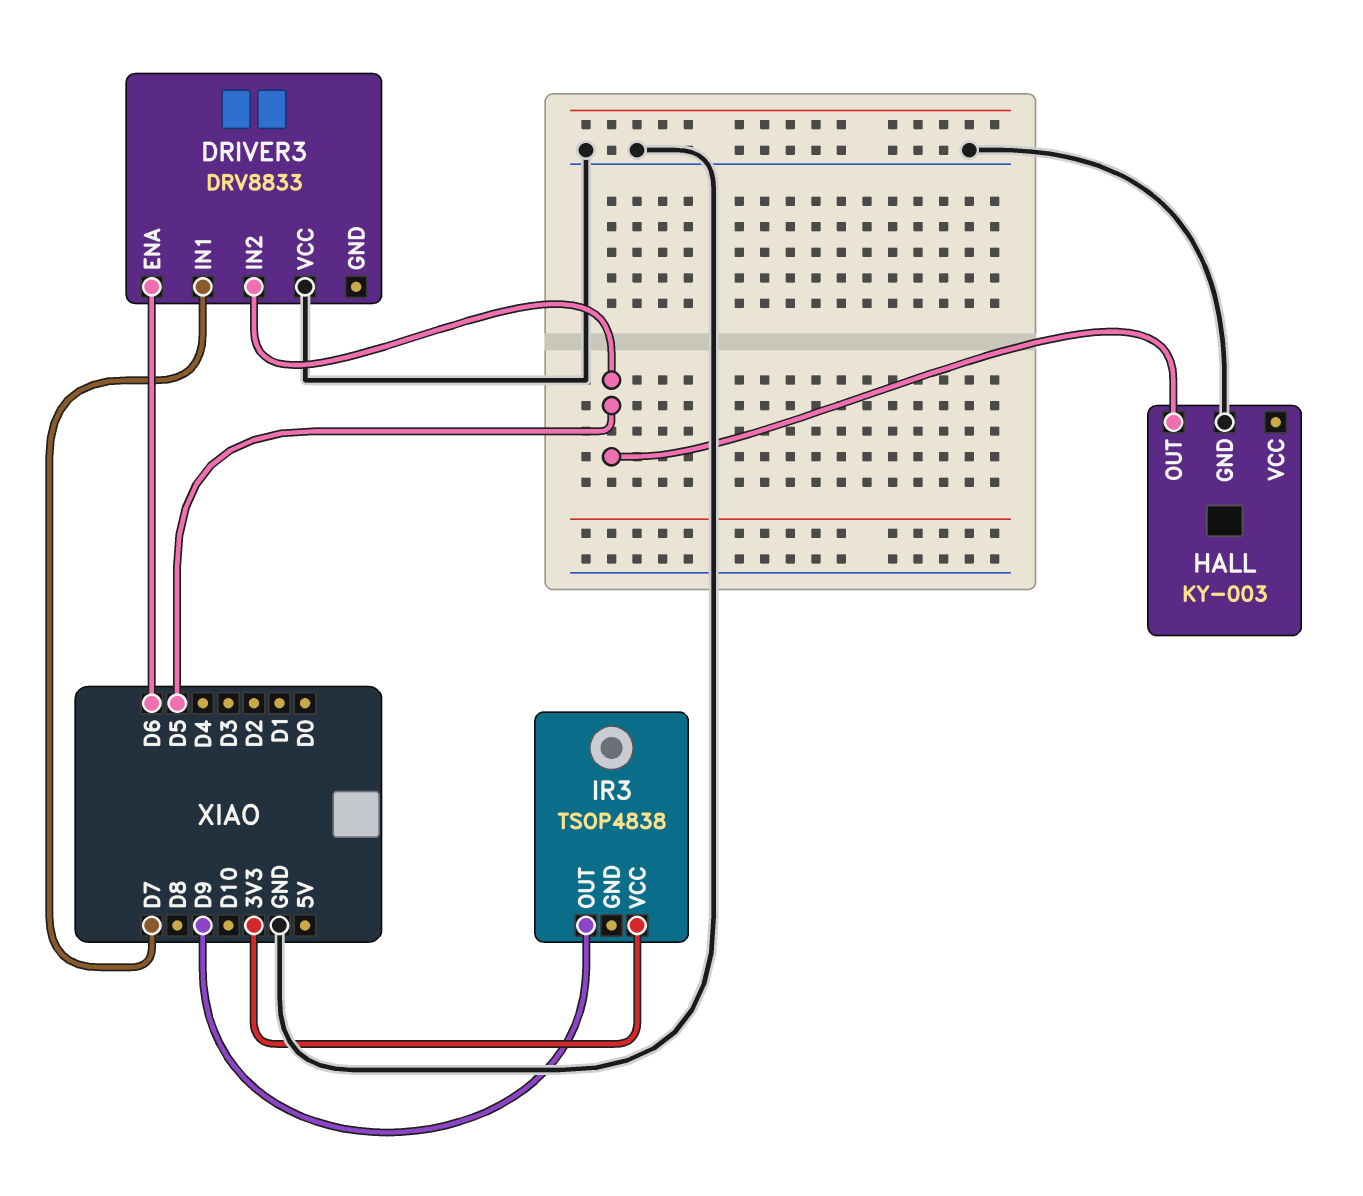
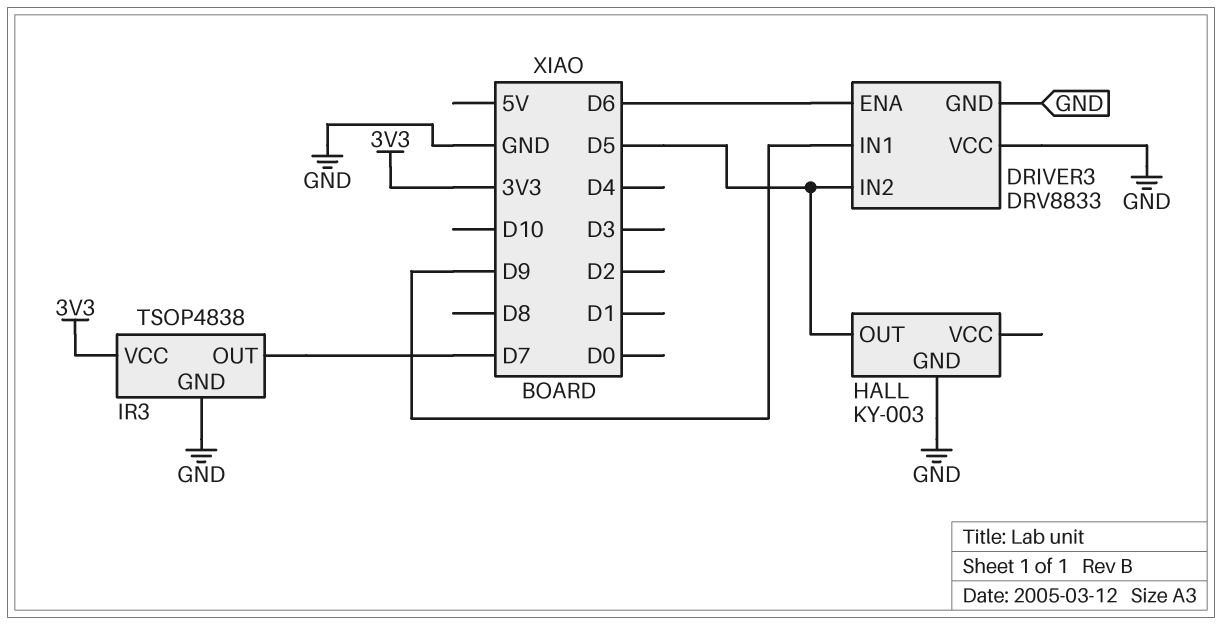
DRIVER3 pin GND: none -> GND
DRIVER3 pin IN1: D7 -> D9
IR3 pin GND: none -> GND
IR3 pin OUT: D9 -> D7

